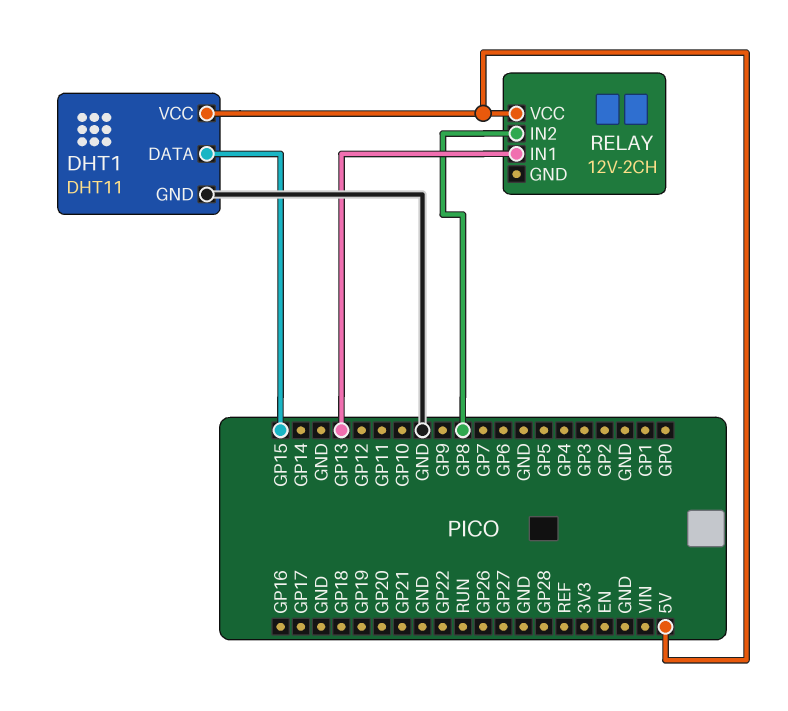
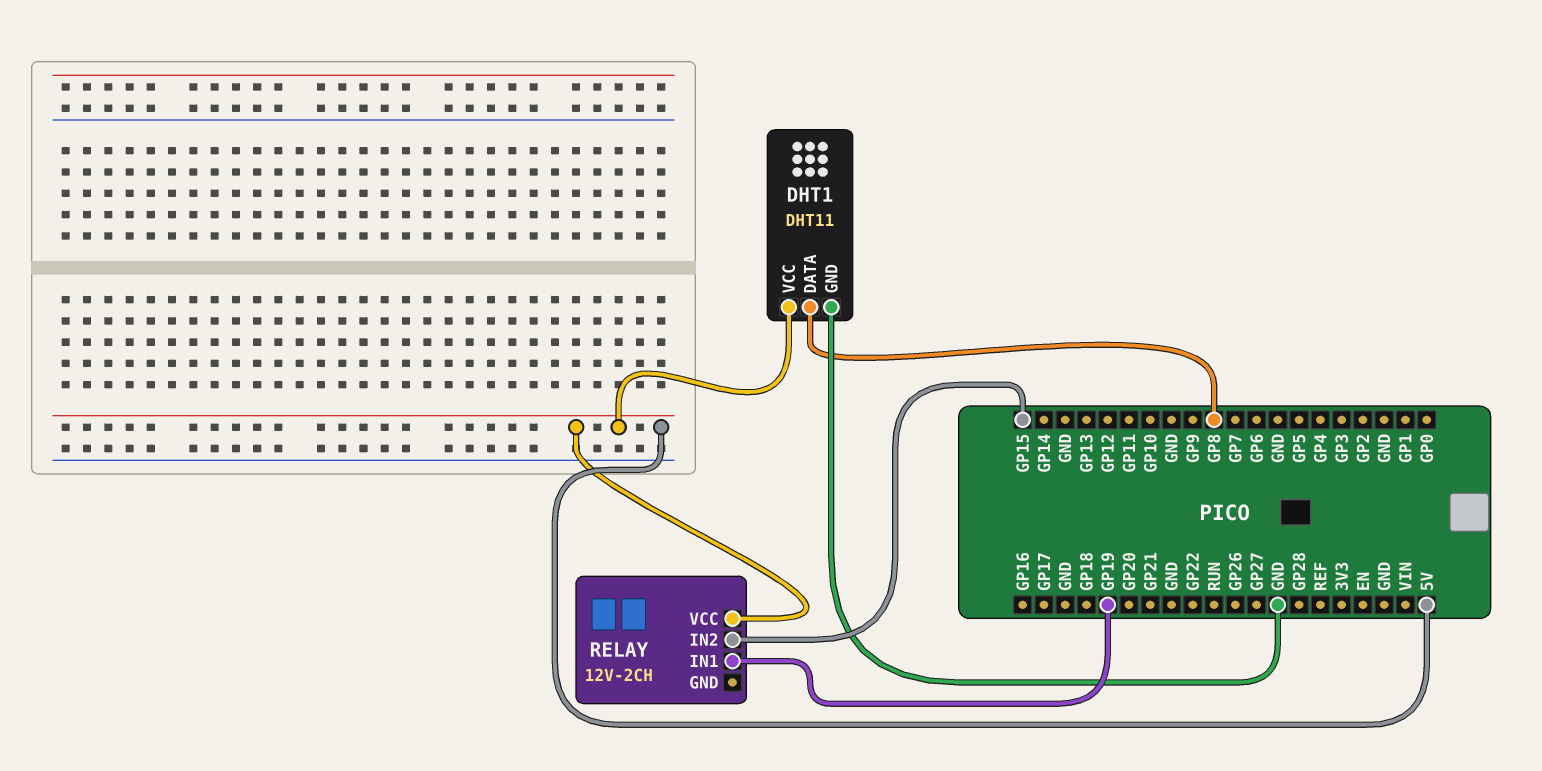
DHT1 pin DATA: GP15 -> GP8
RELAY pin IN1: GP13 -> GP19
RELAY pin IN2: GP8 -> GP15

